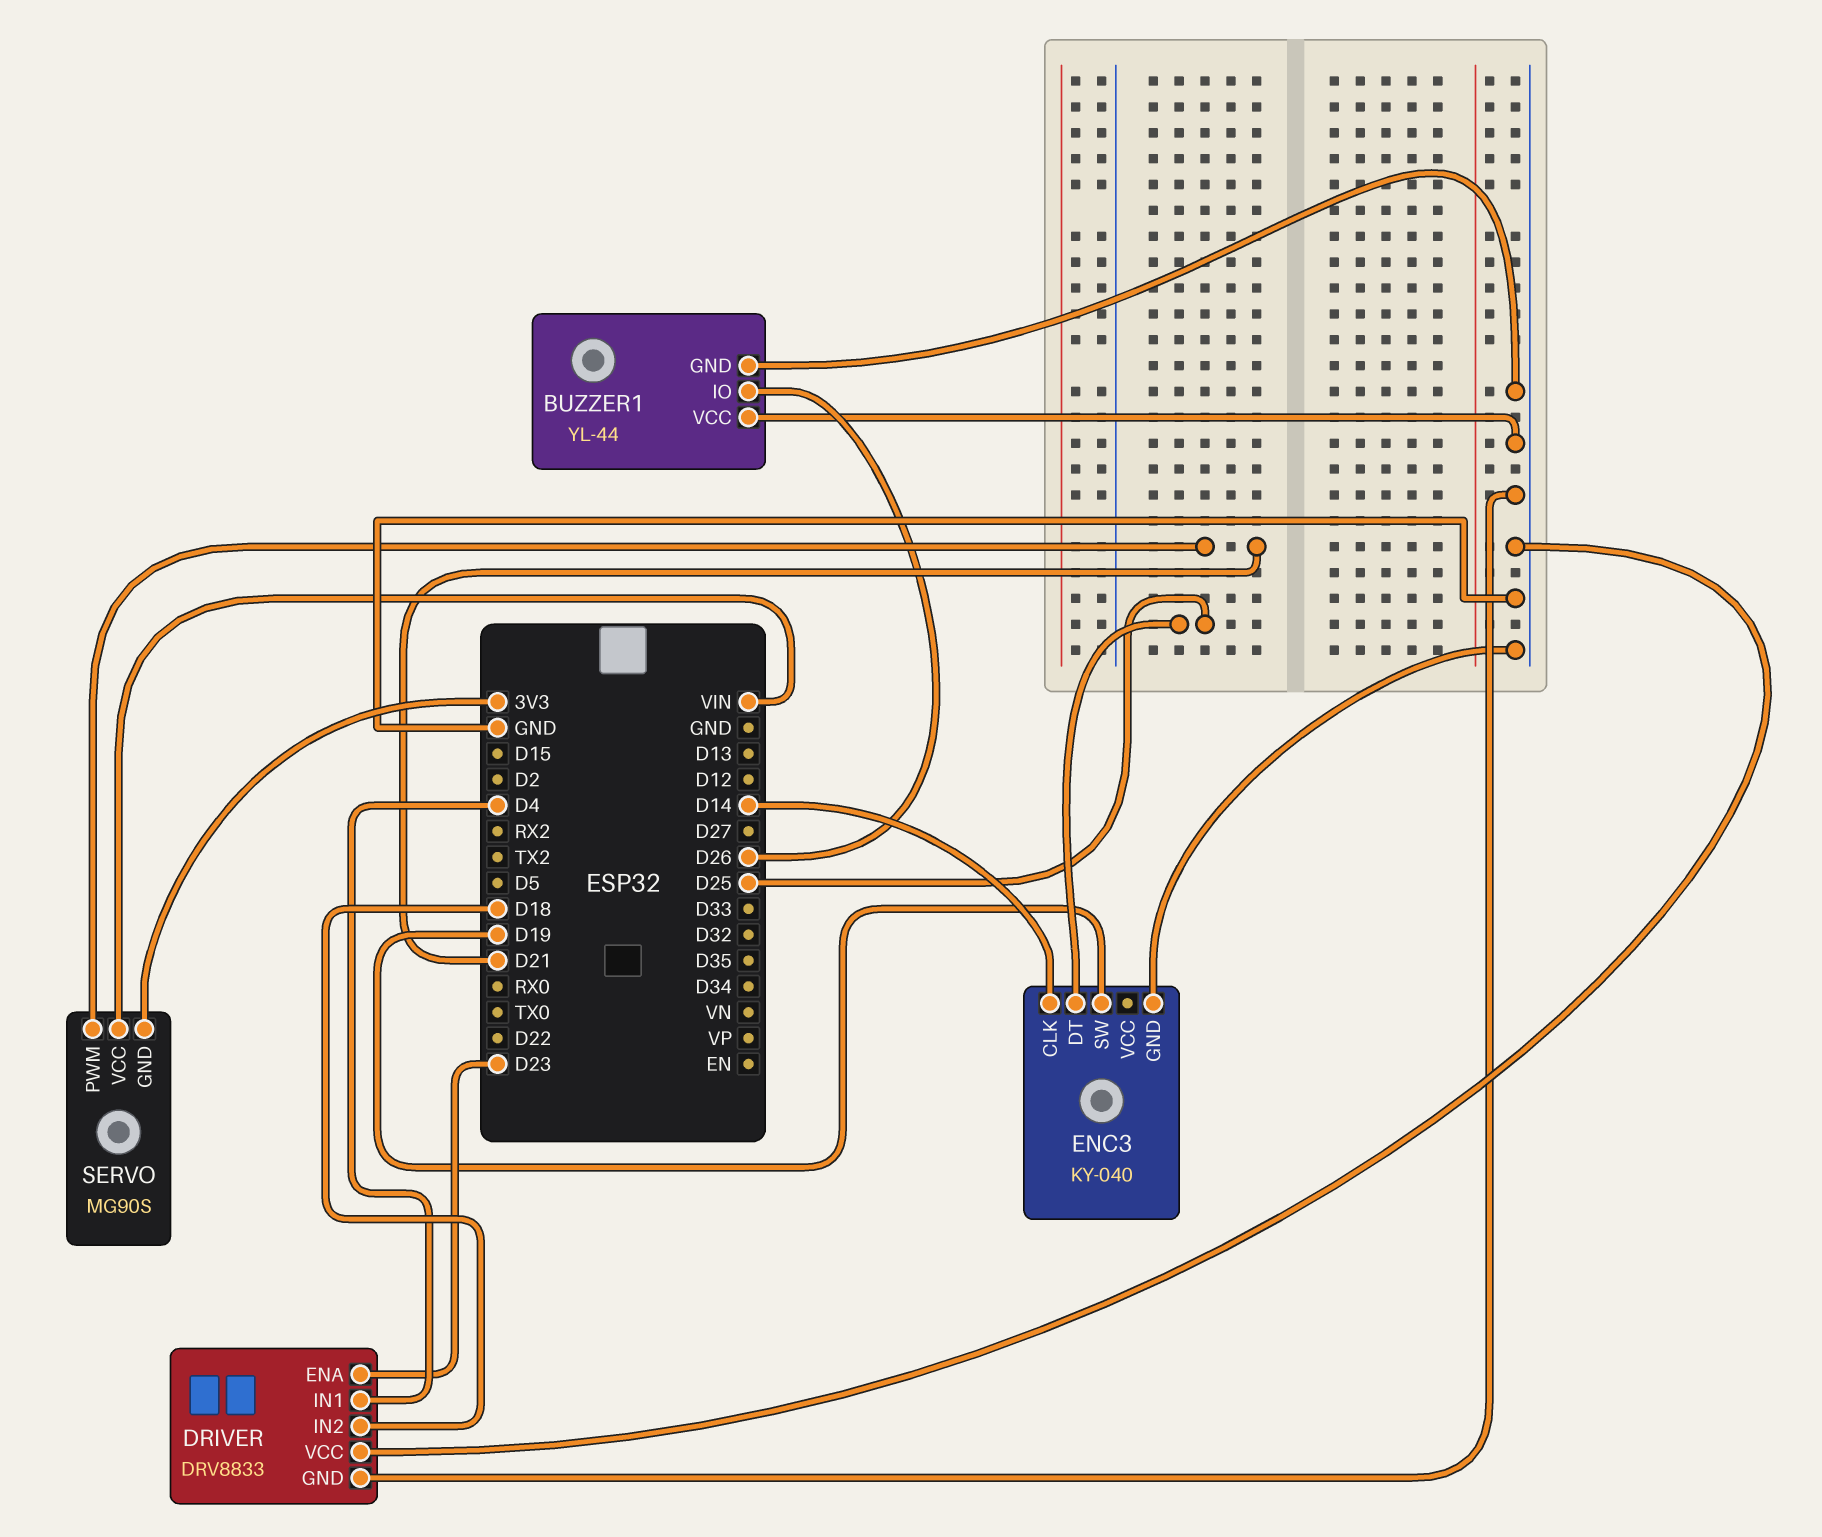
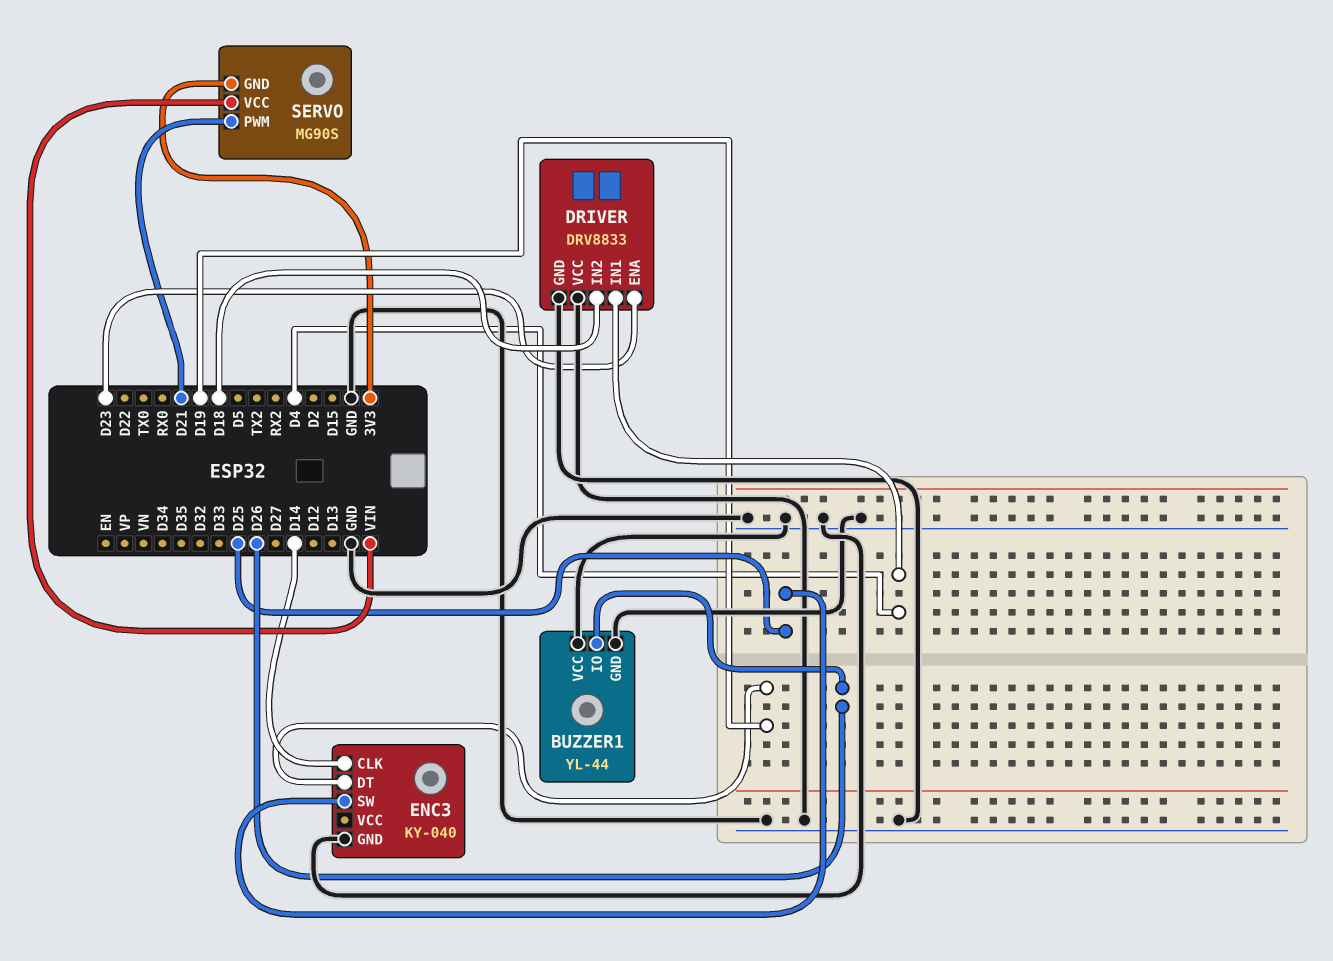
ENC3 pin DT: D25 -> D19
ENC3 pin SW: D19 -> D25

